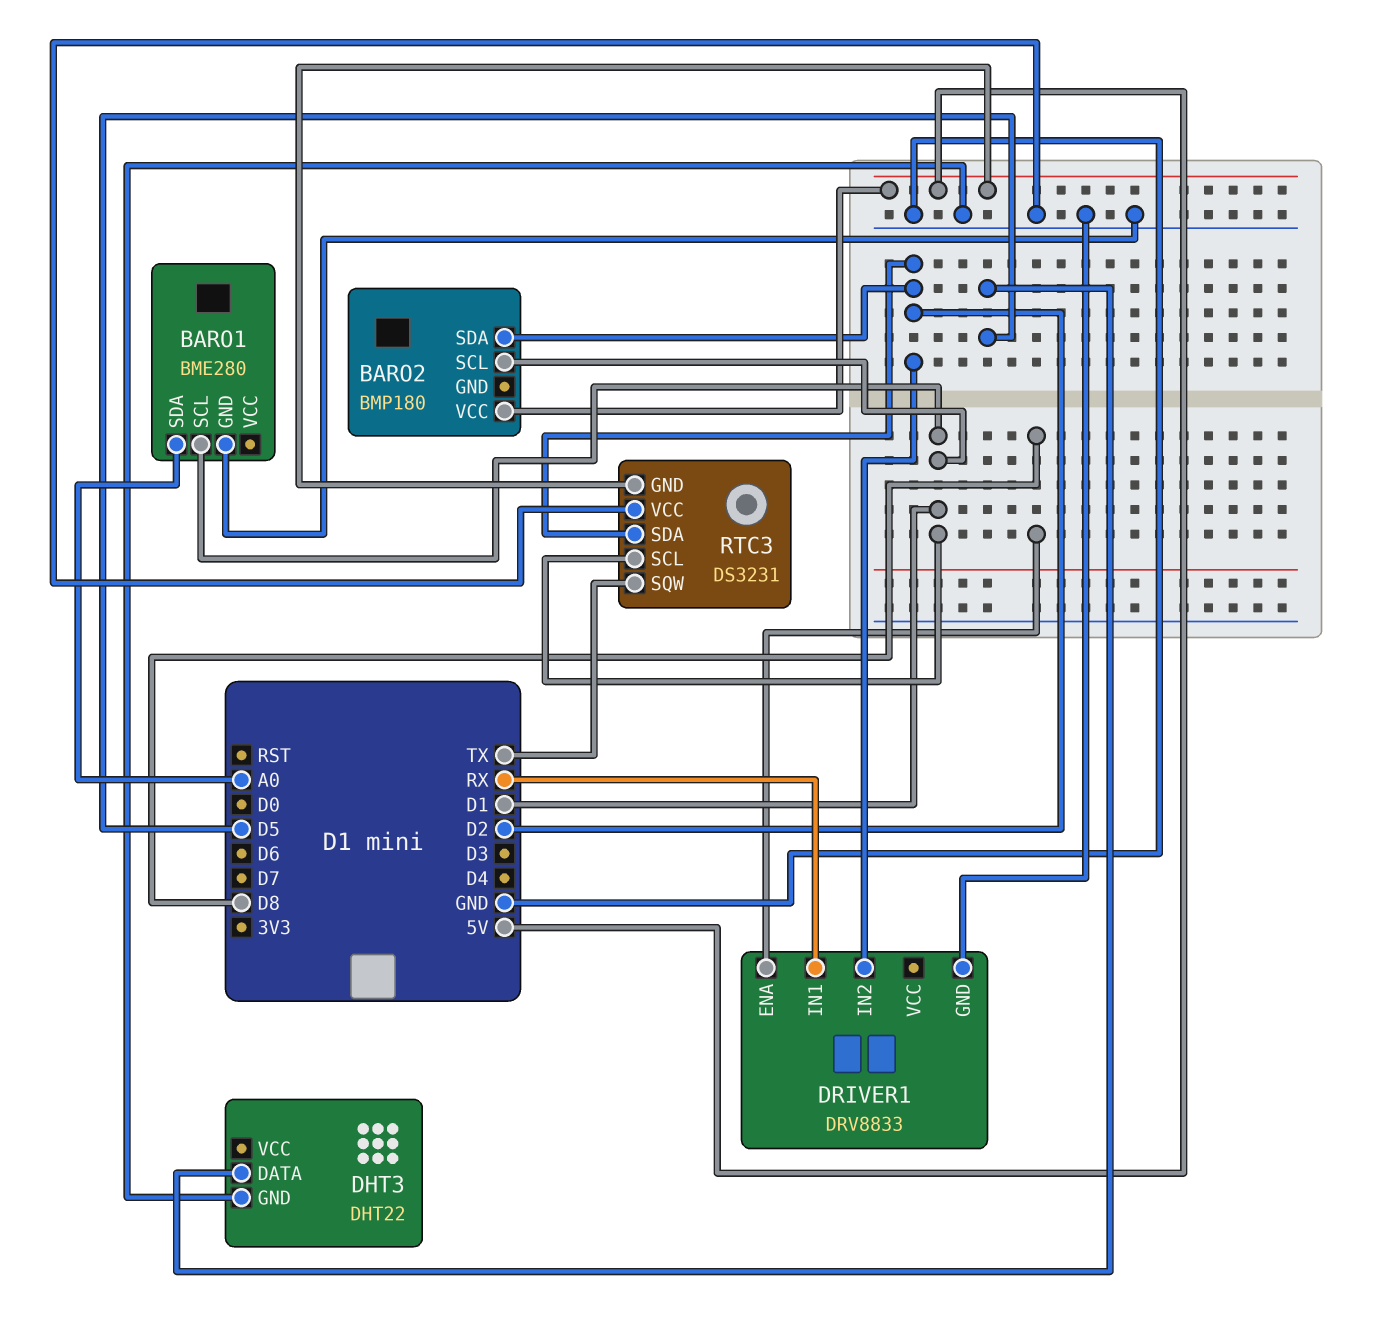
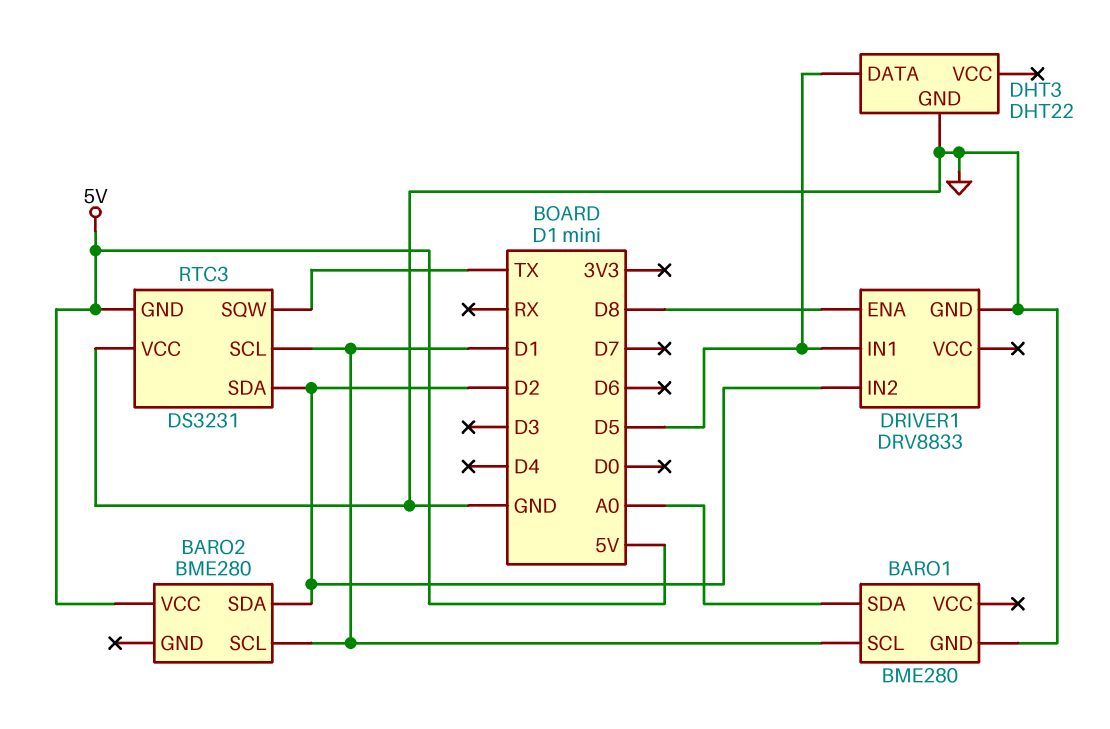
BARO2: BMP180 -> BME280
DRIVER1 pin IN1: RX -> D5

